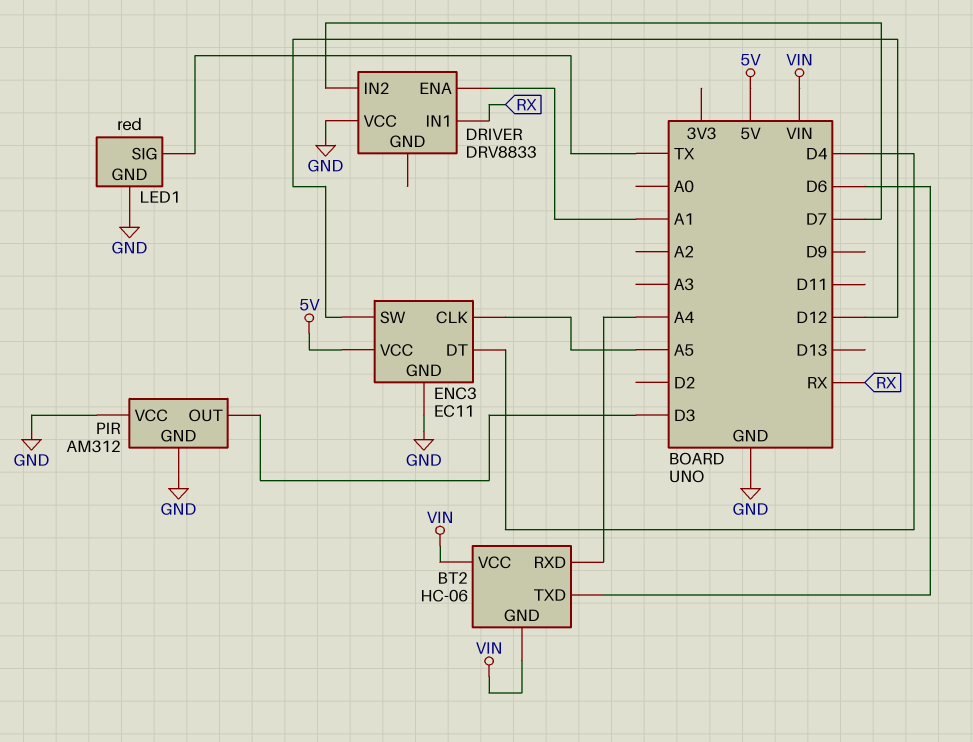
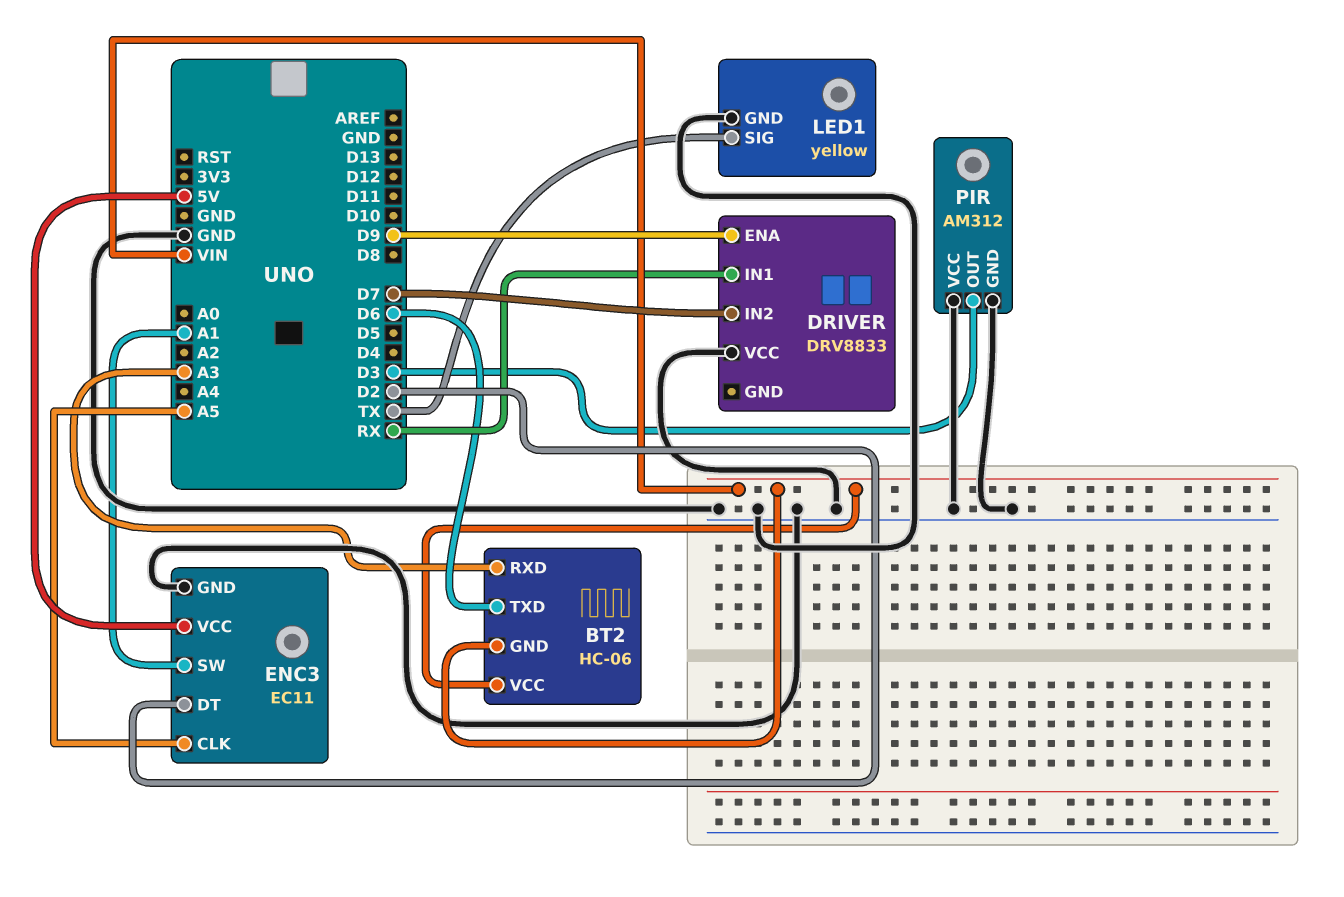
BT2 pin RXD: A4 -> A3
DRIVER pin ENA: A1 -> D9
ENC3 pin DT: D4 -> D2
ENC3 pin SW: D12 -> A1
LED1: red -> yellow

